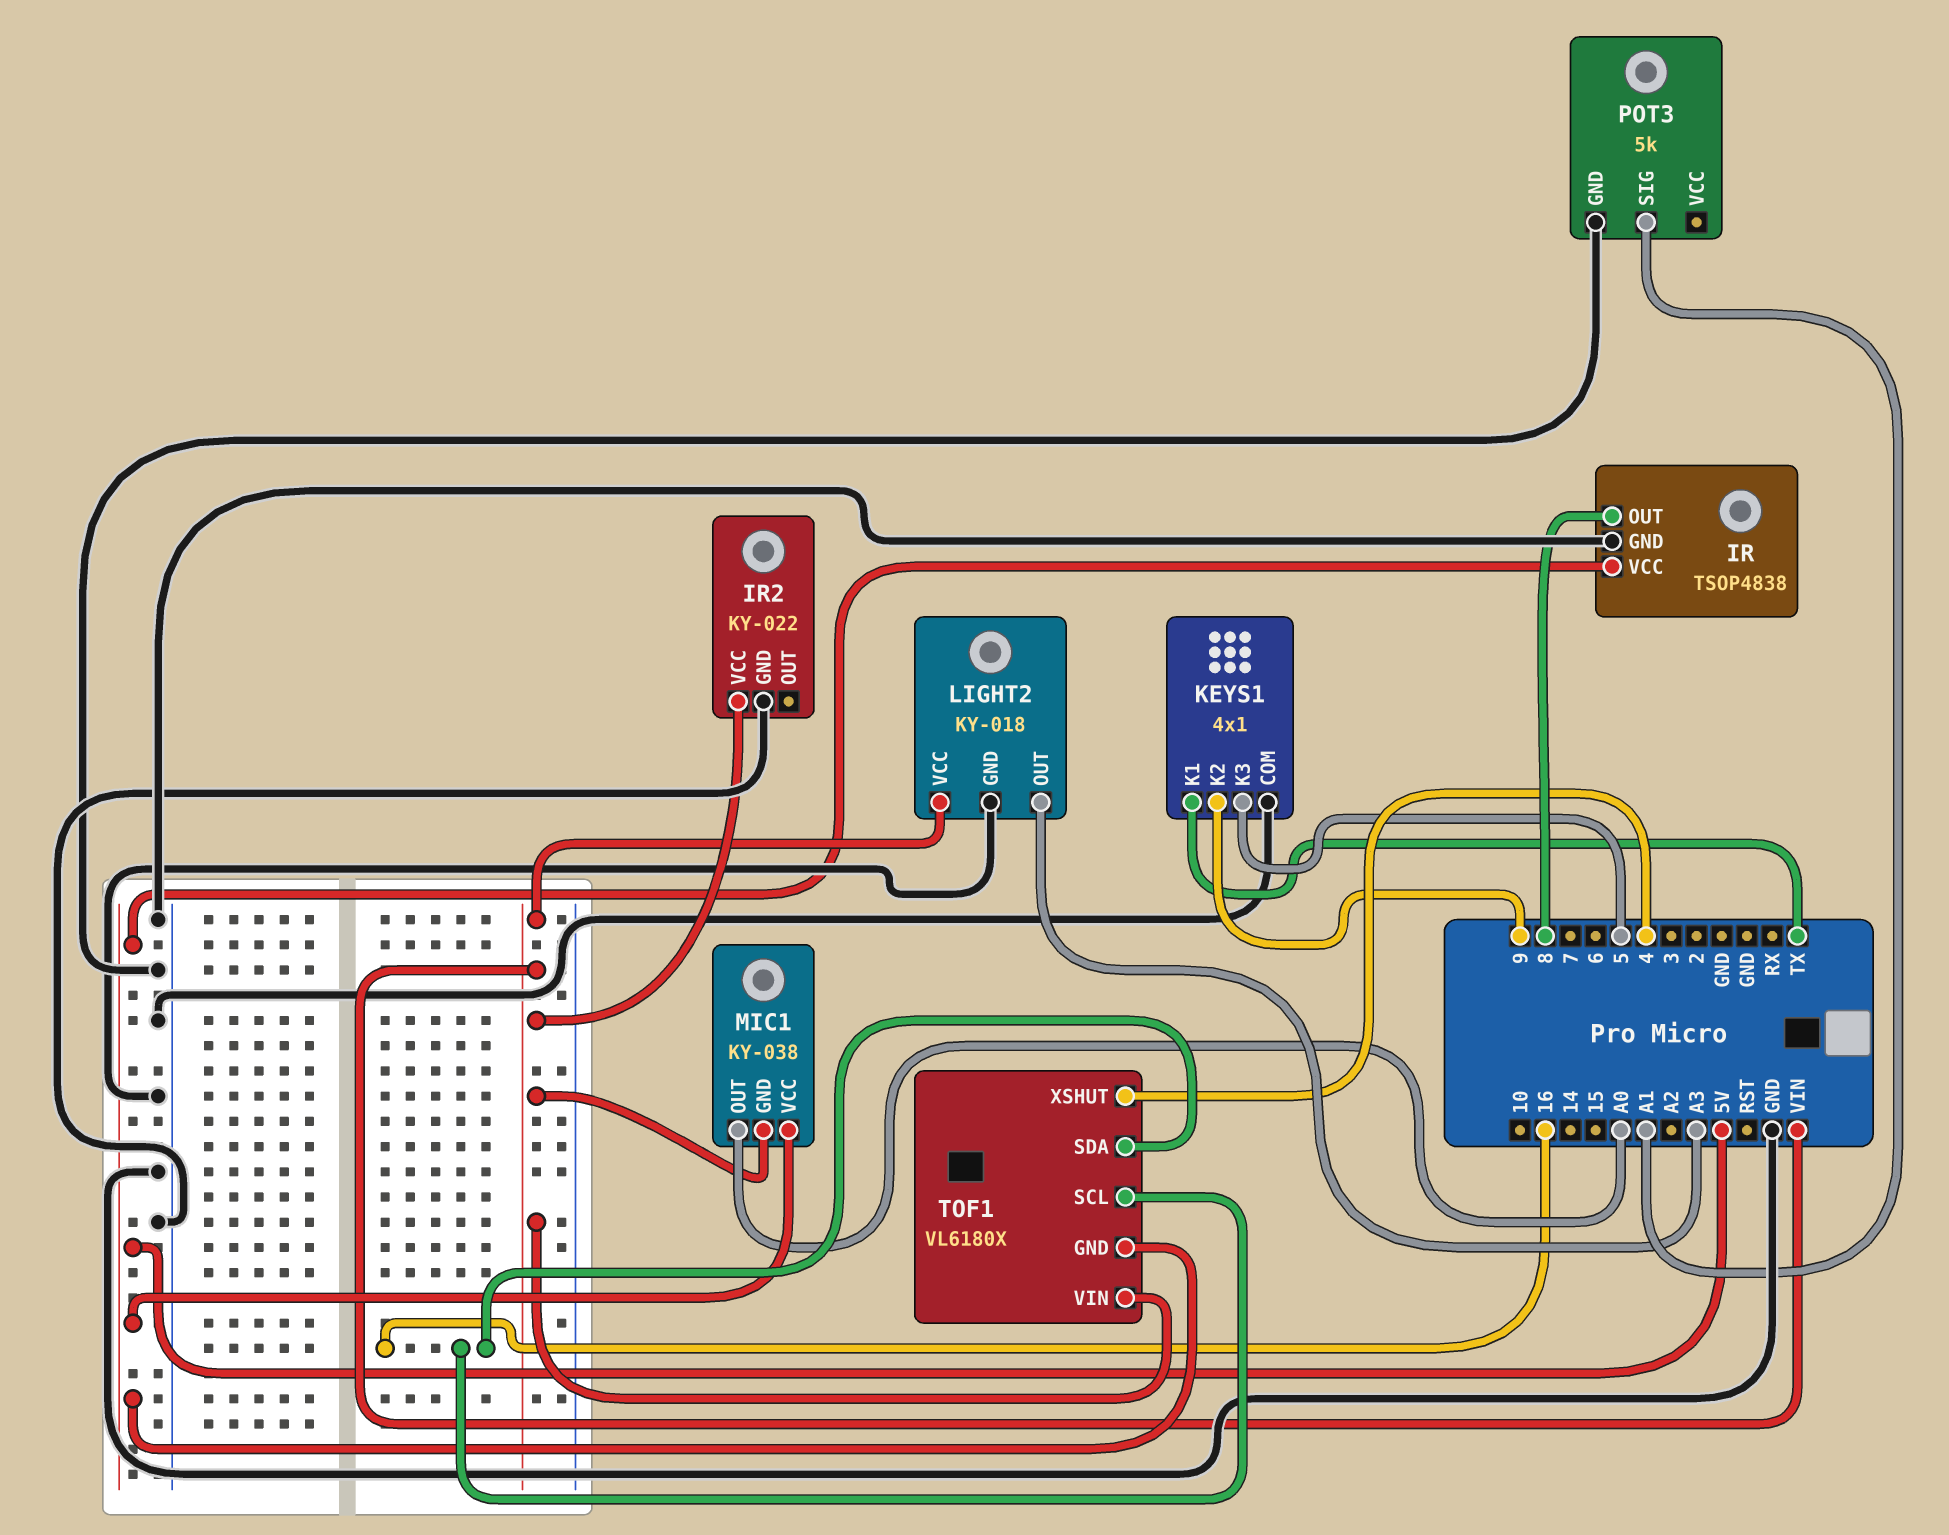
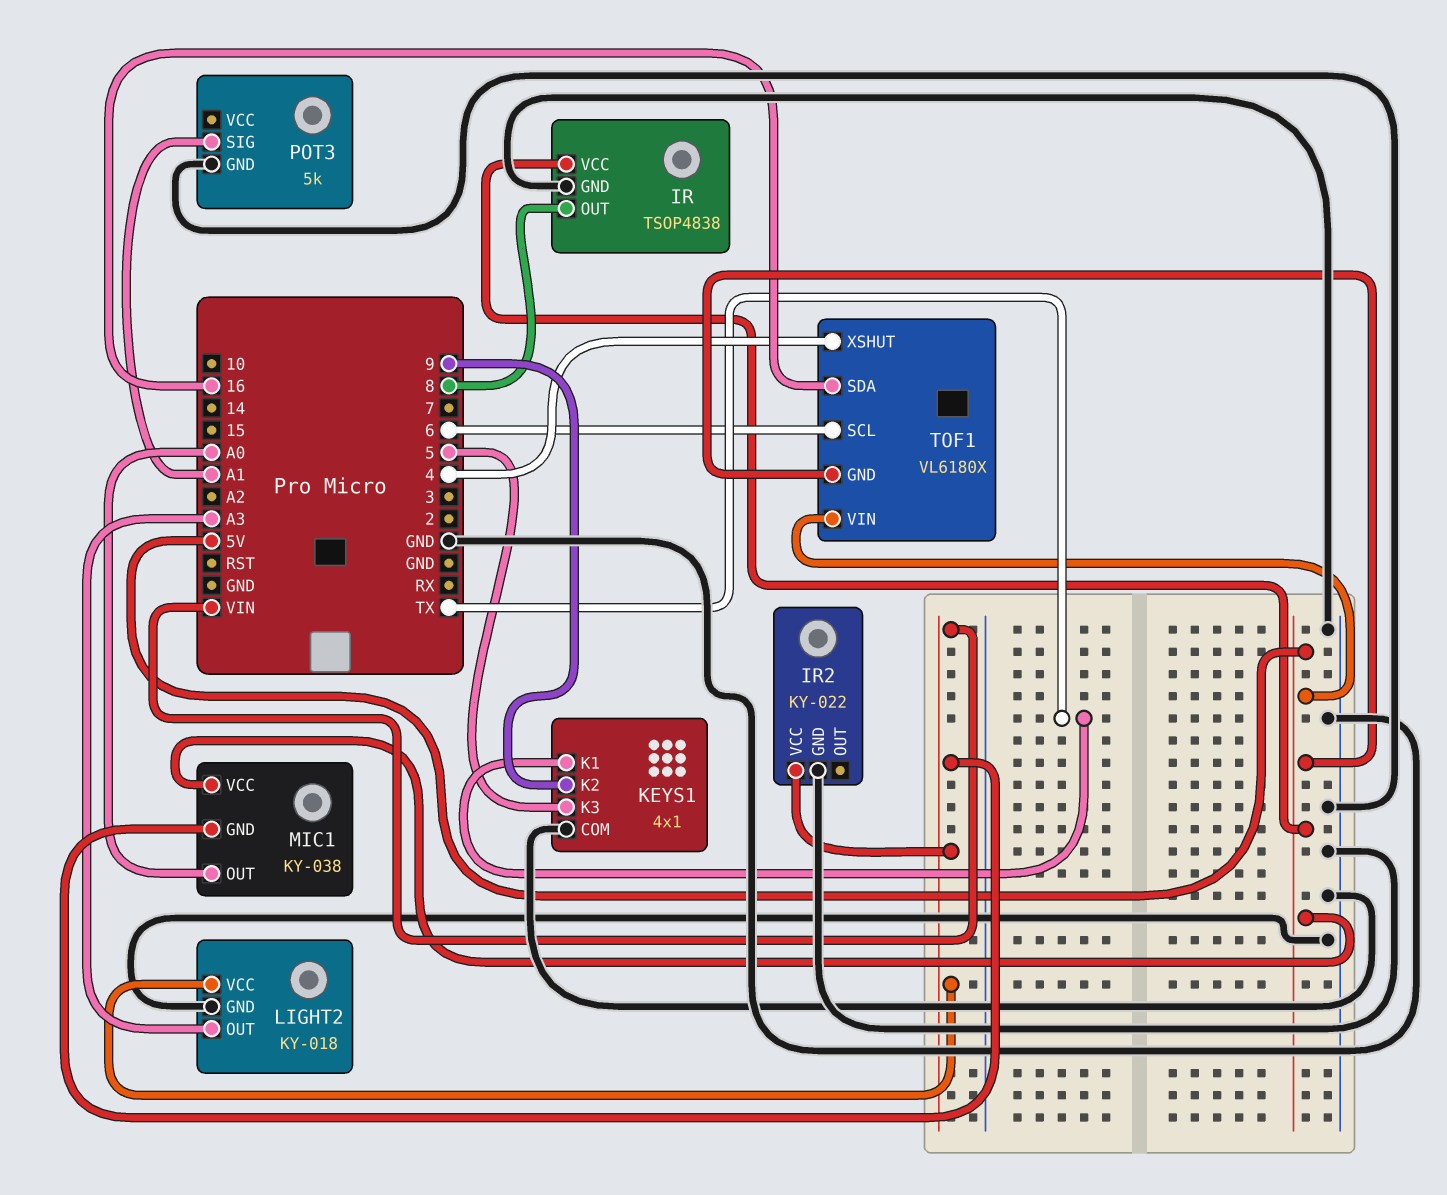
TOF1 pin SCL: 16 -> 6
TOF1 pin VIN: VIN -> 5V

